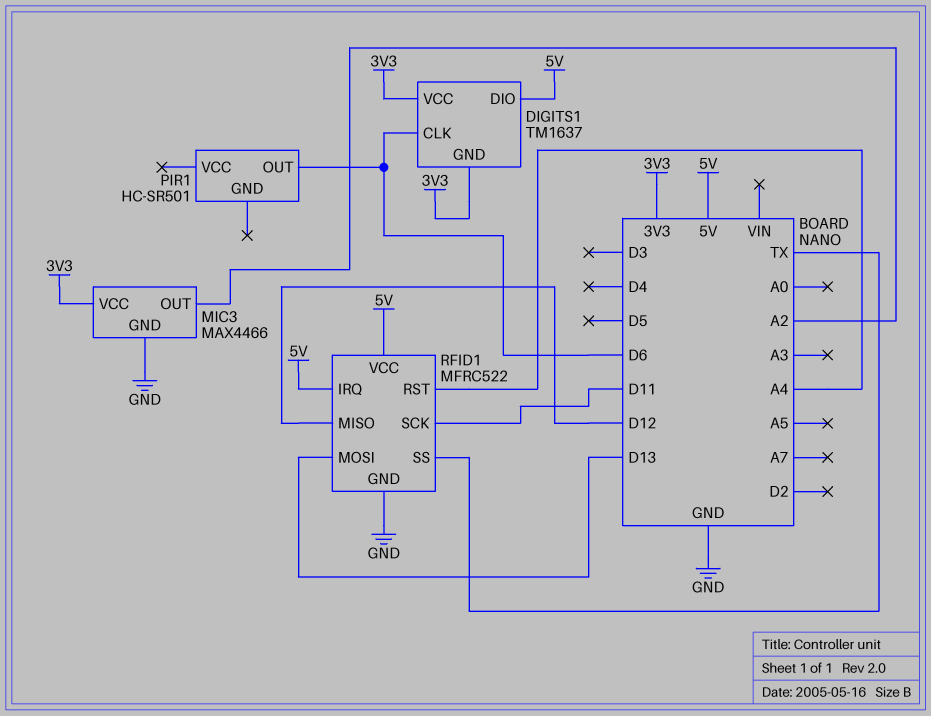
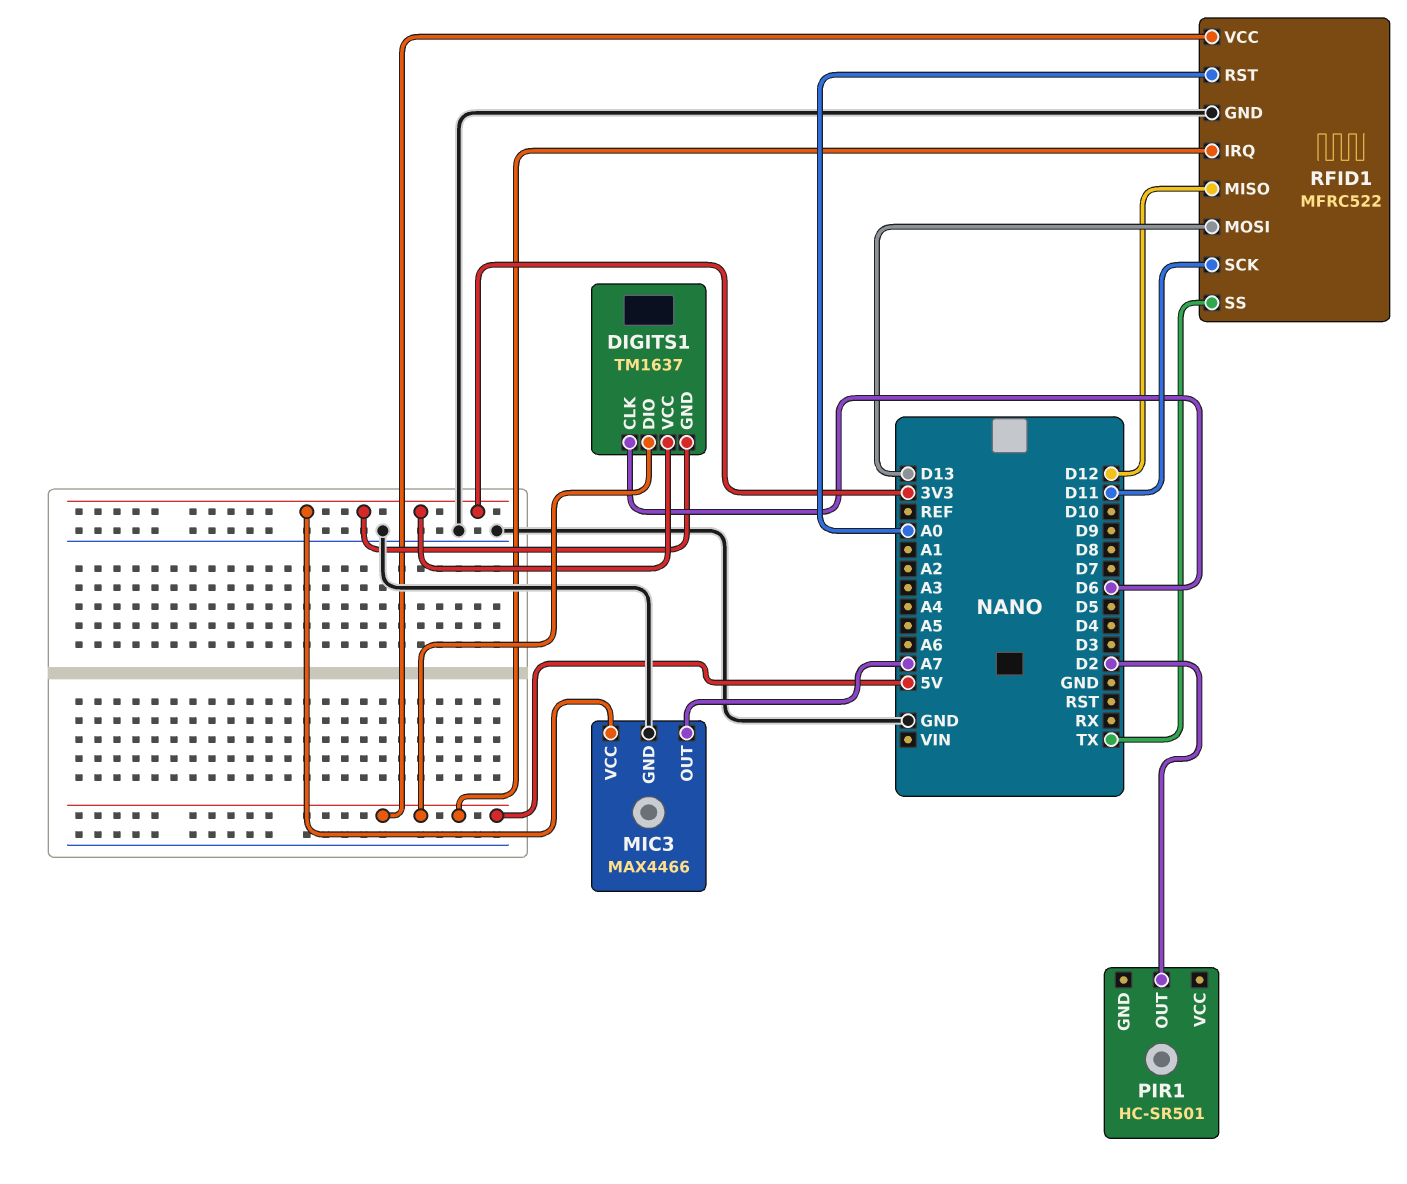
MIC3 pin OUT: A2 -> A7
PIR1 pin OUT: D6 -> D2
RFID1 pin RST: A4 -> A0

